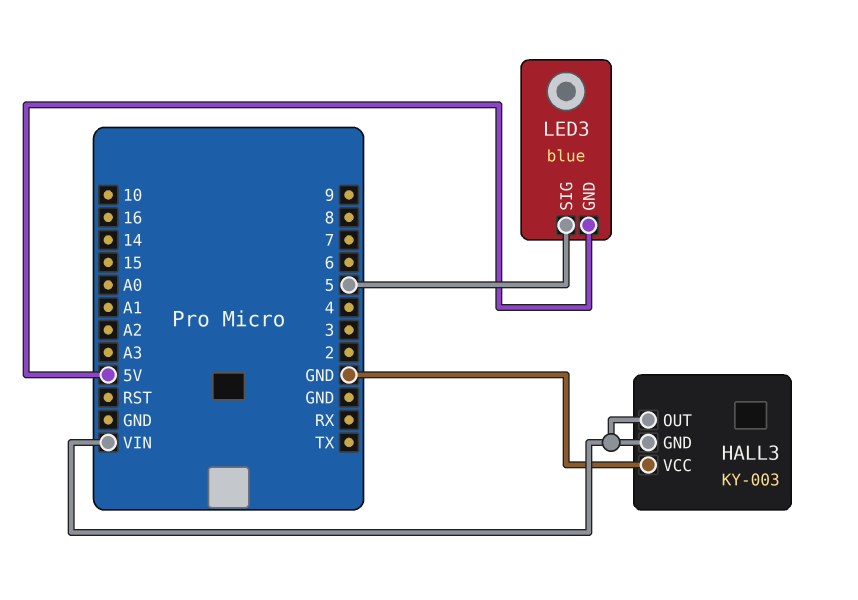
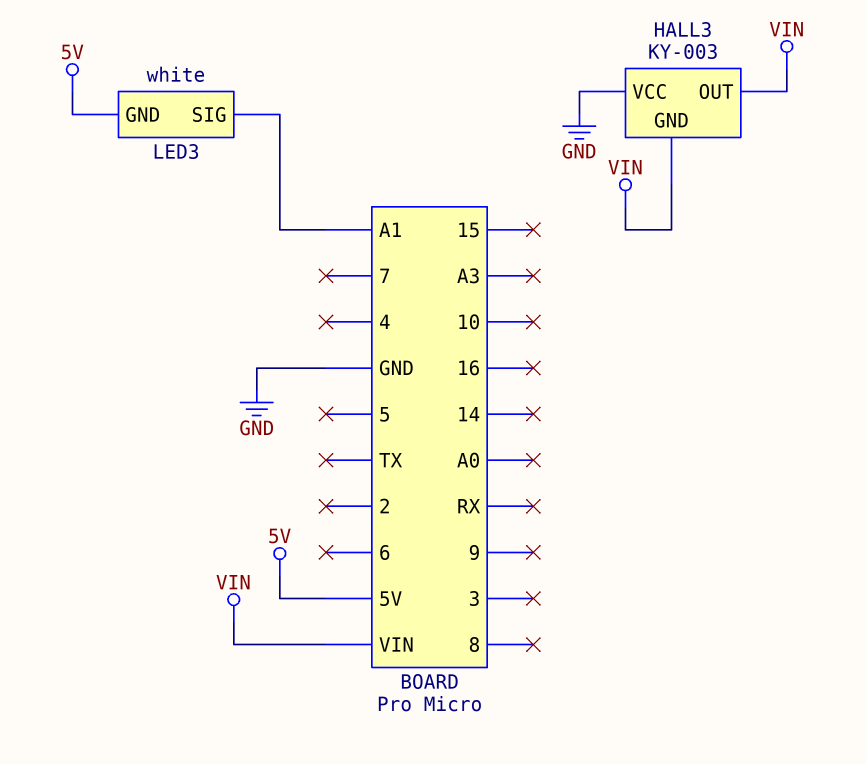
LED3: blue -> white
LED3 pin SIG: 5 -> A1

